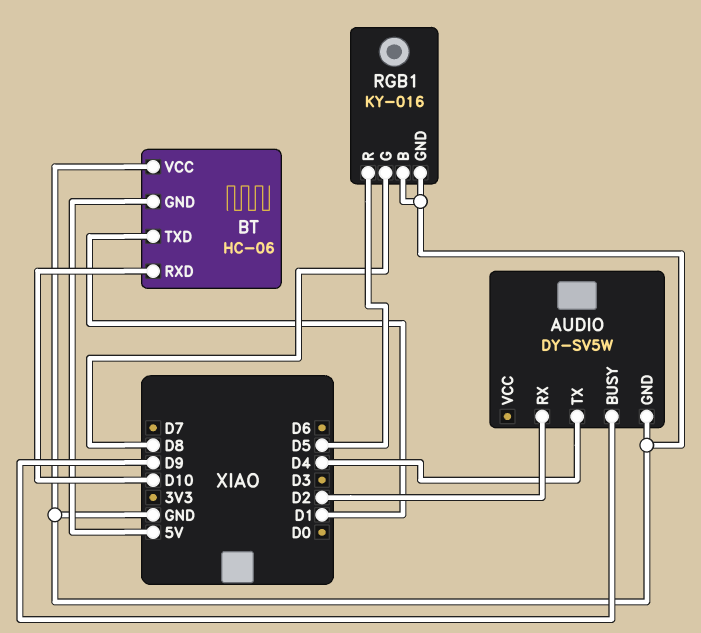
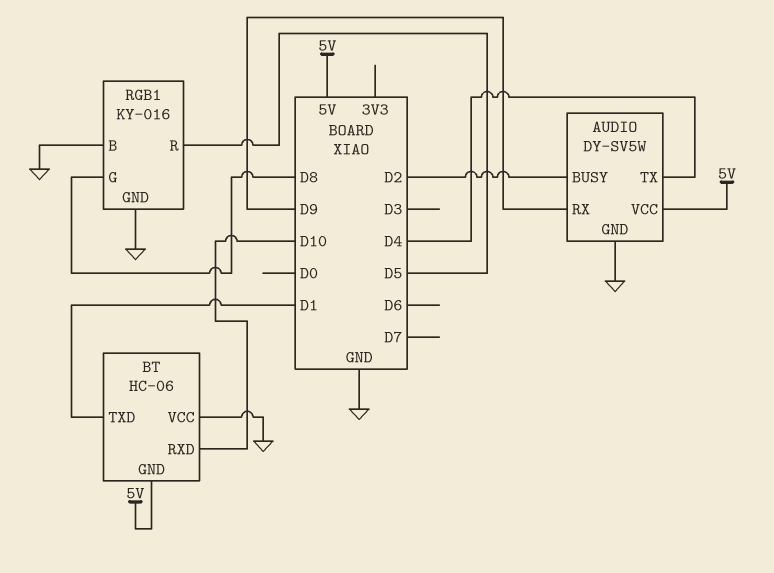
AUDIO pin BUSY: D9 -> D2
AUDIO pin RX: D2 -> D9
AUDIO pin VCC: none -> 5V

